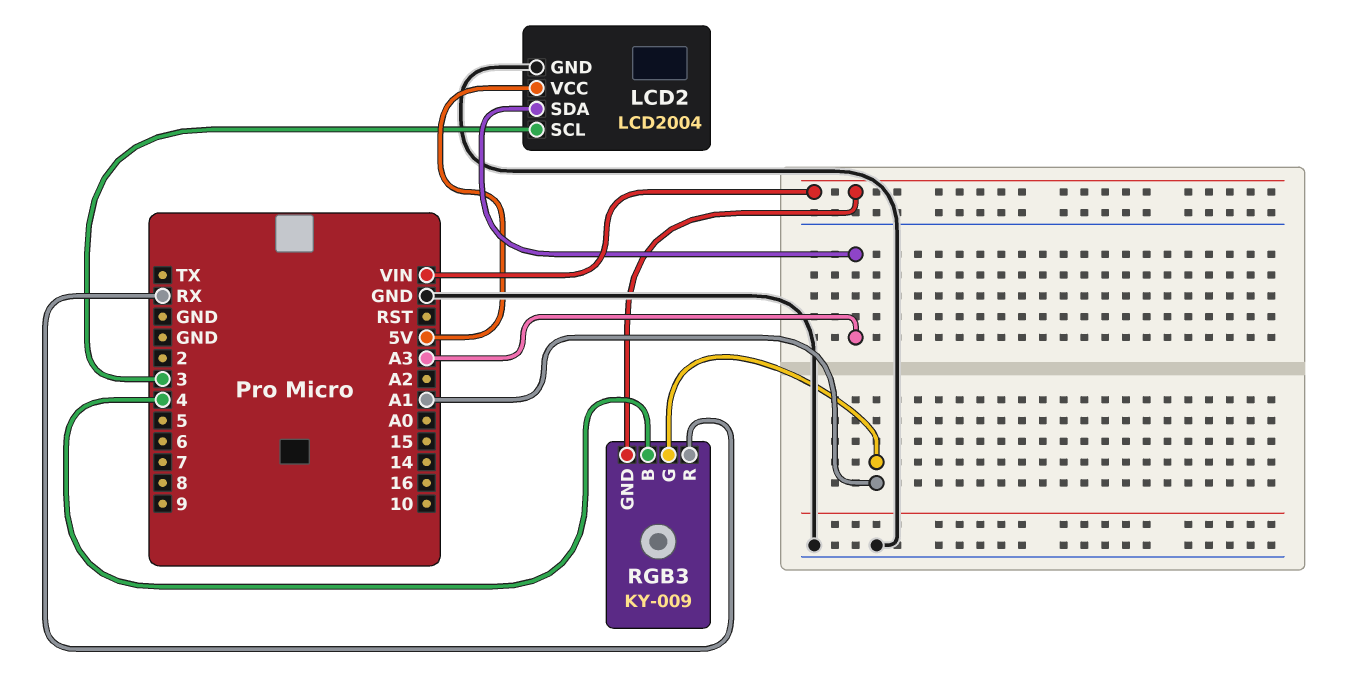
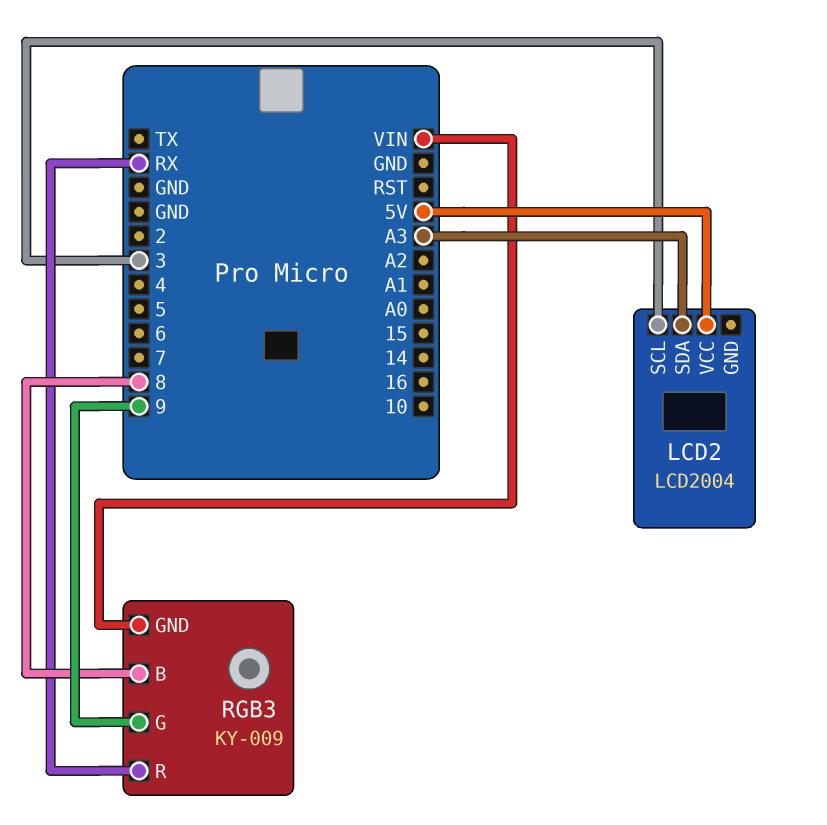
LCD2 pin GND: GND -> none
RGB3 pin B: 4 -> 8
RGB3 pin G: A1 -> 9

